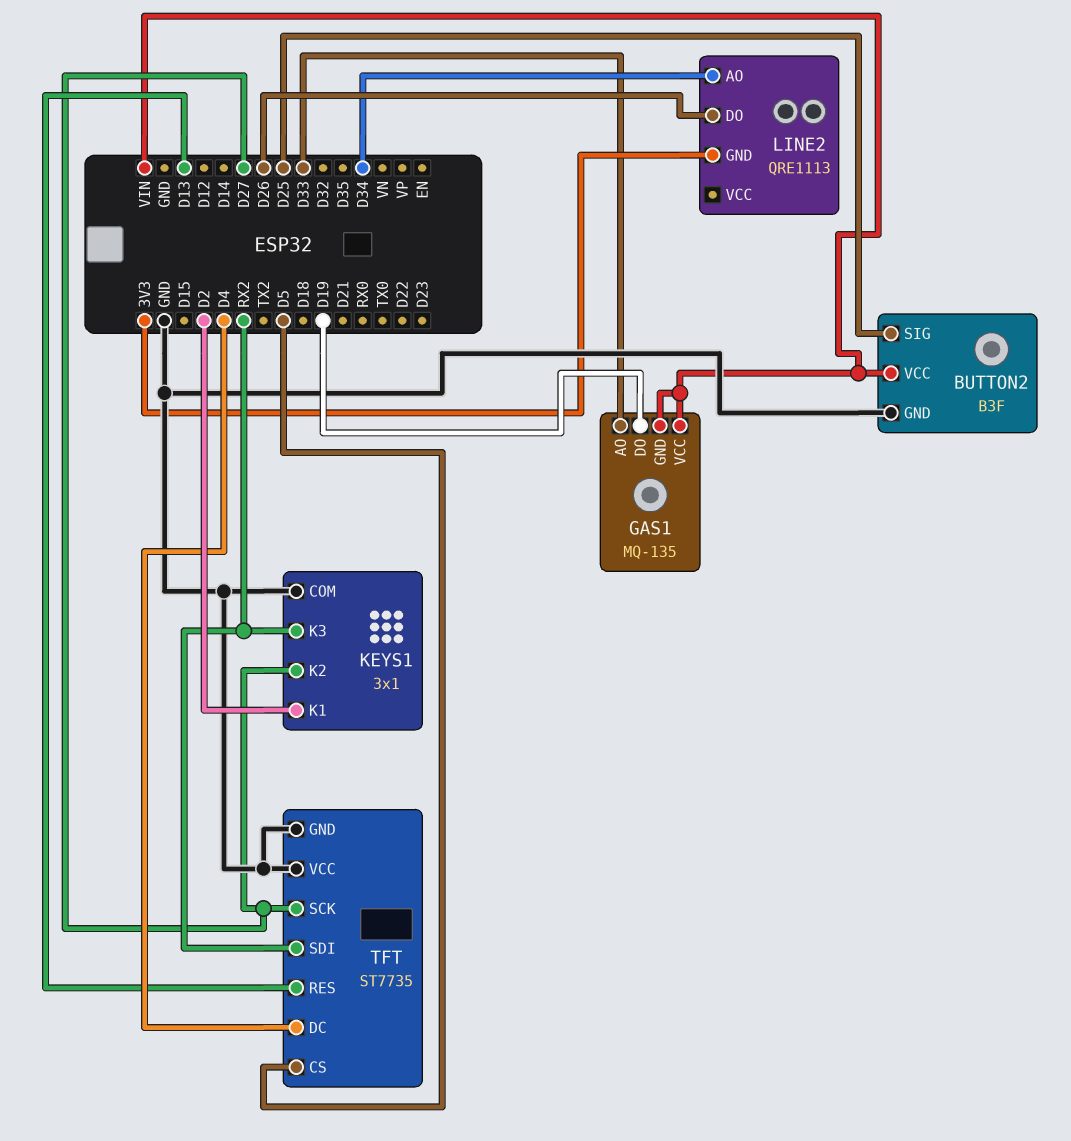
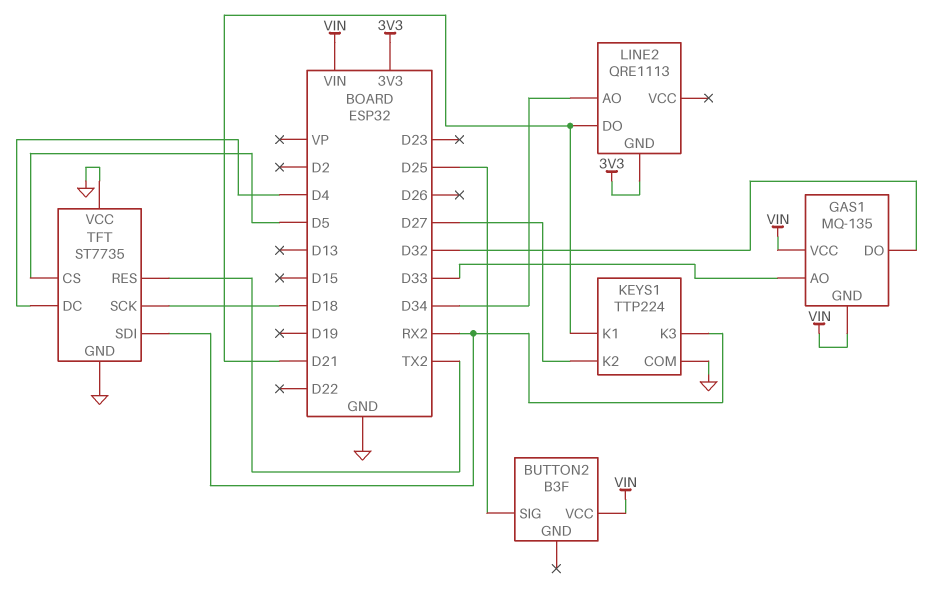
BUTTON2 pin GND: GND -> none
GAS1 pin DO: D19 -> D32
KEYS1: 3x1 -> TTP224
KEYS1 pin K1: D2 -> D21
LINE2 pin DO: D26 -> D21
TFT pin RES: D13 -> TX2
TFT pin SCK: D27 -> D18

